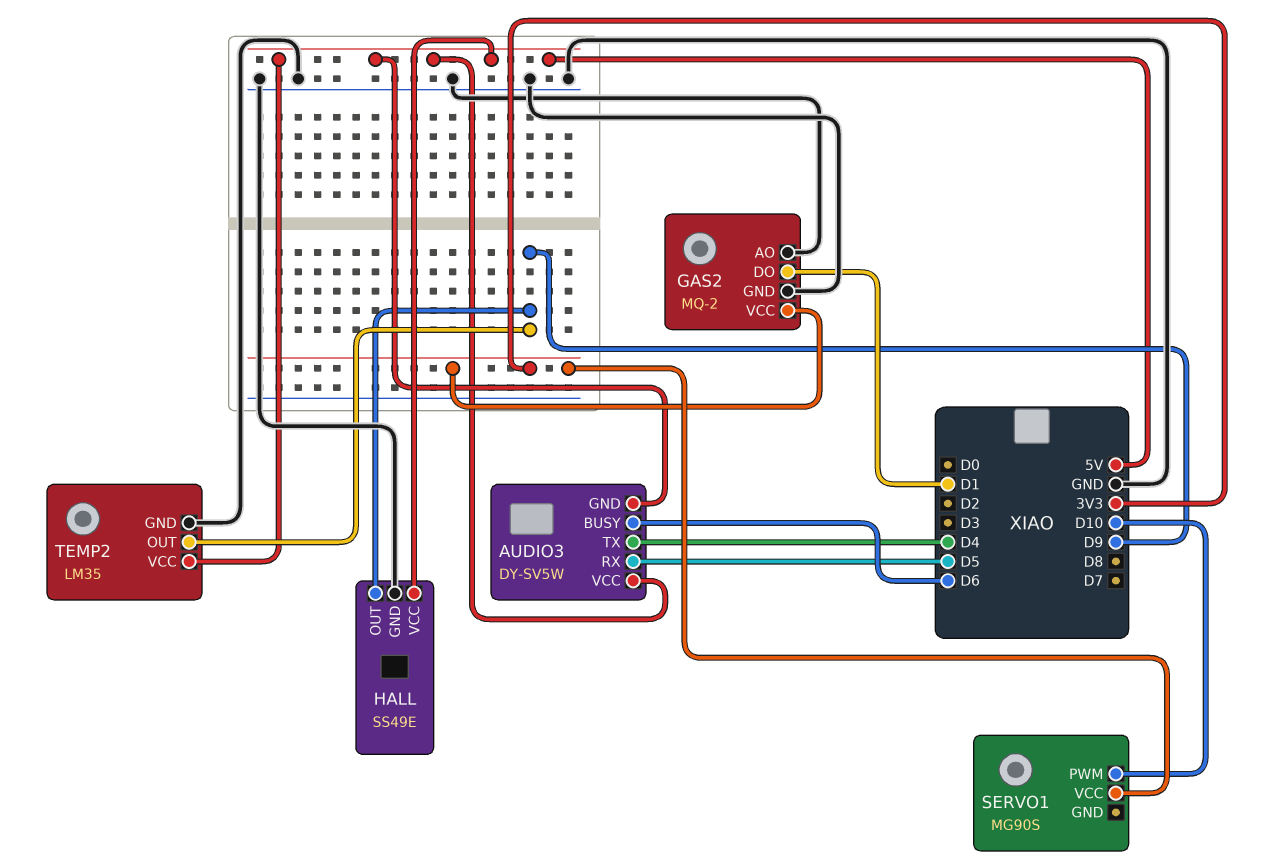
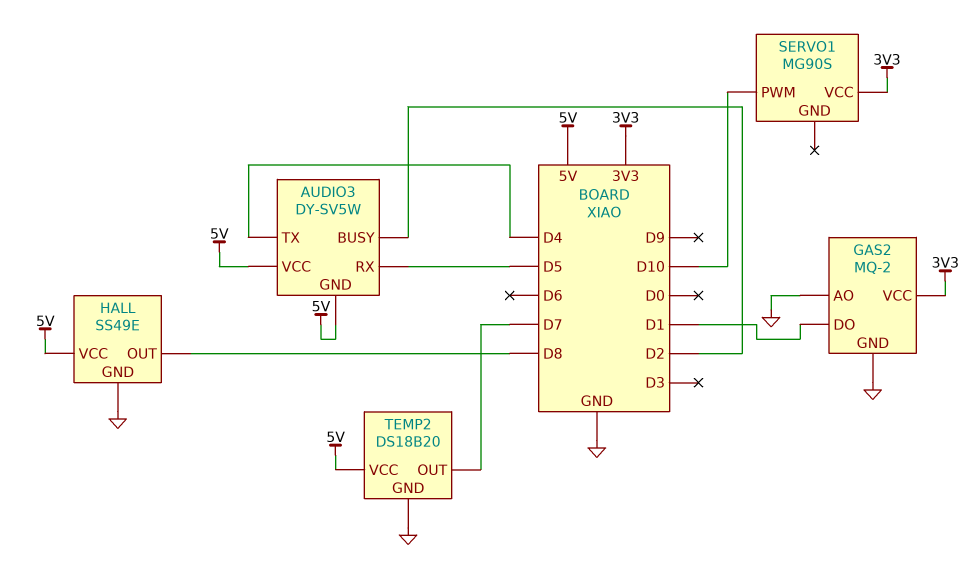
AUDIO3 pin BUSY: D6 -> D2
HALL pin OUT: D9 -> D8
TEMP2: LM35 -> DS18B20
TEMP2 pin OUT: D9 -> D7

